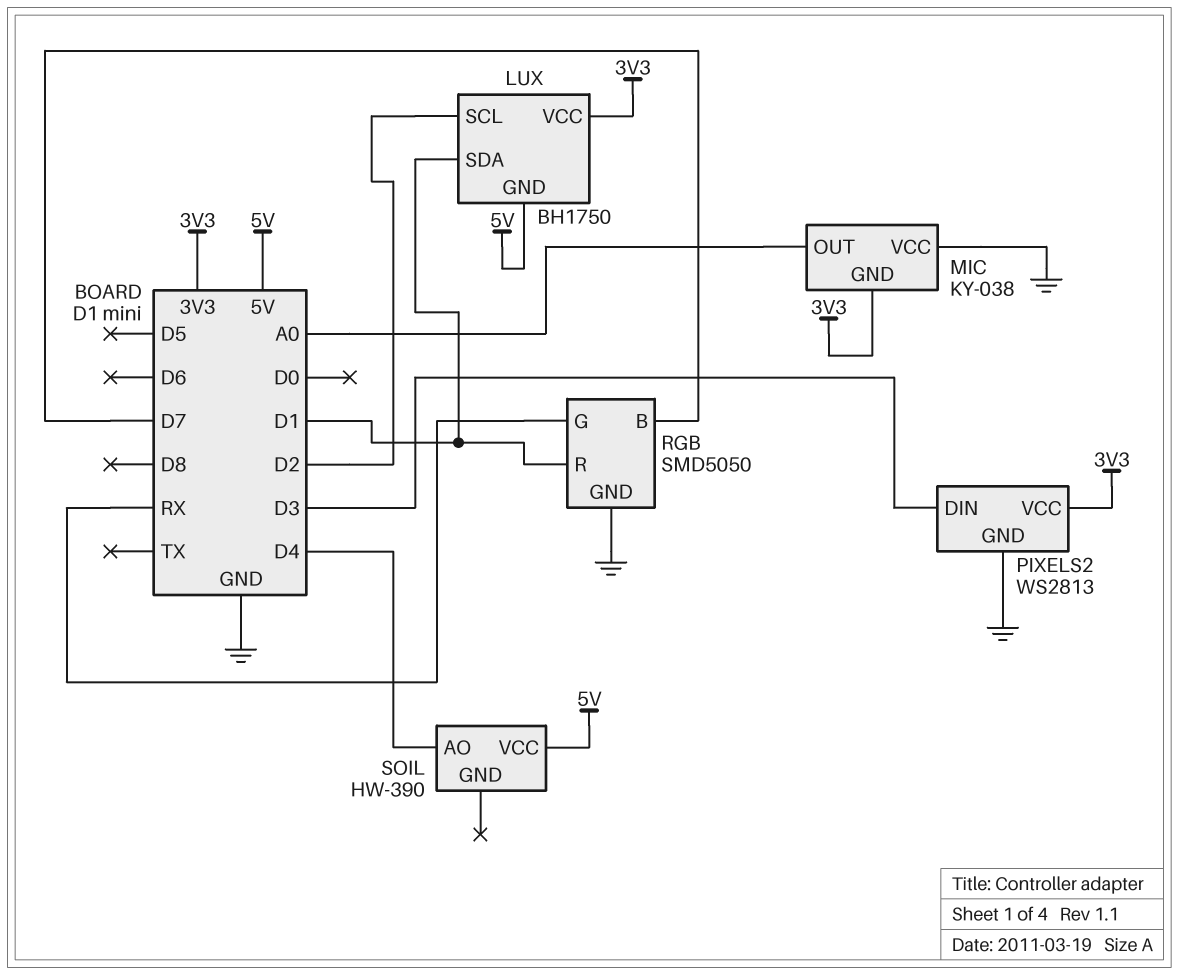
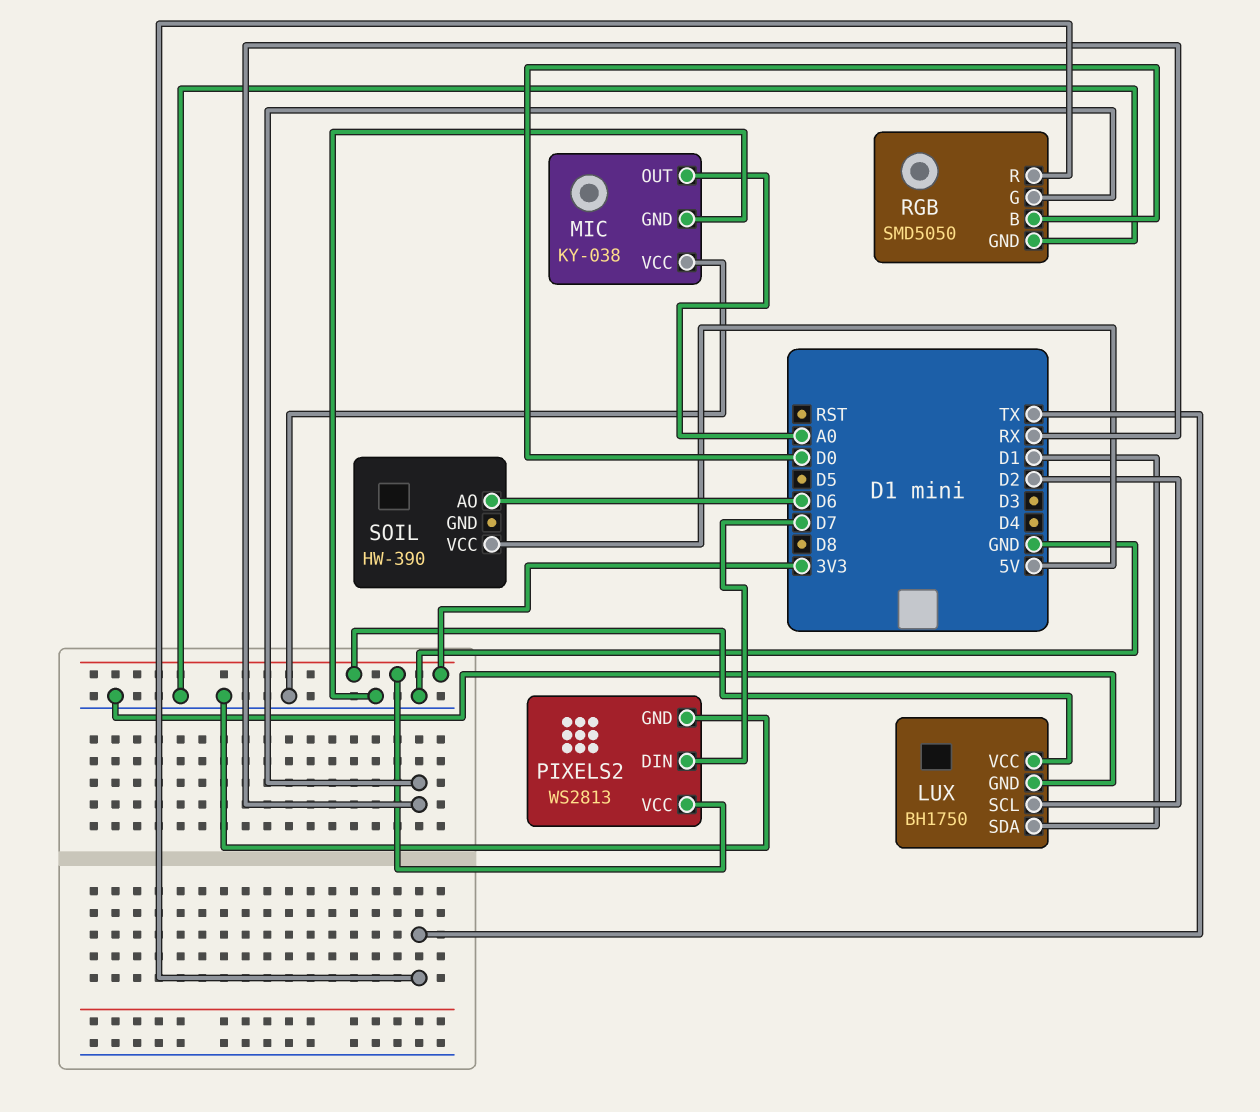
LUX pin GND: 5V -> GND
MIC pin GND: 3V3 -> GND
PIXELS2 pin DIN: D3 -> D7
RGB pin B: D7 -> D0
RGB pin R: D1 -> TX
SOIL pin AO: D4 -> D6

